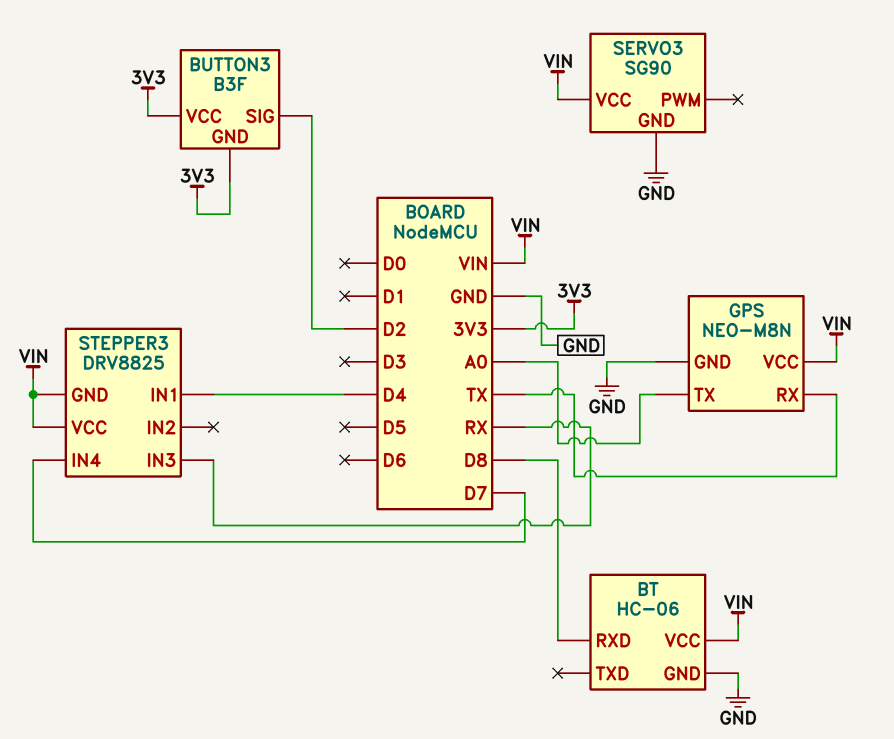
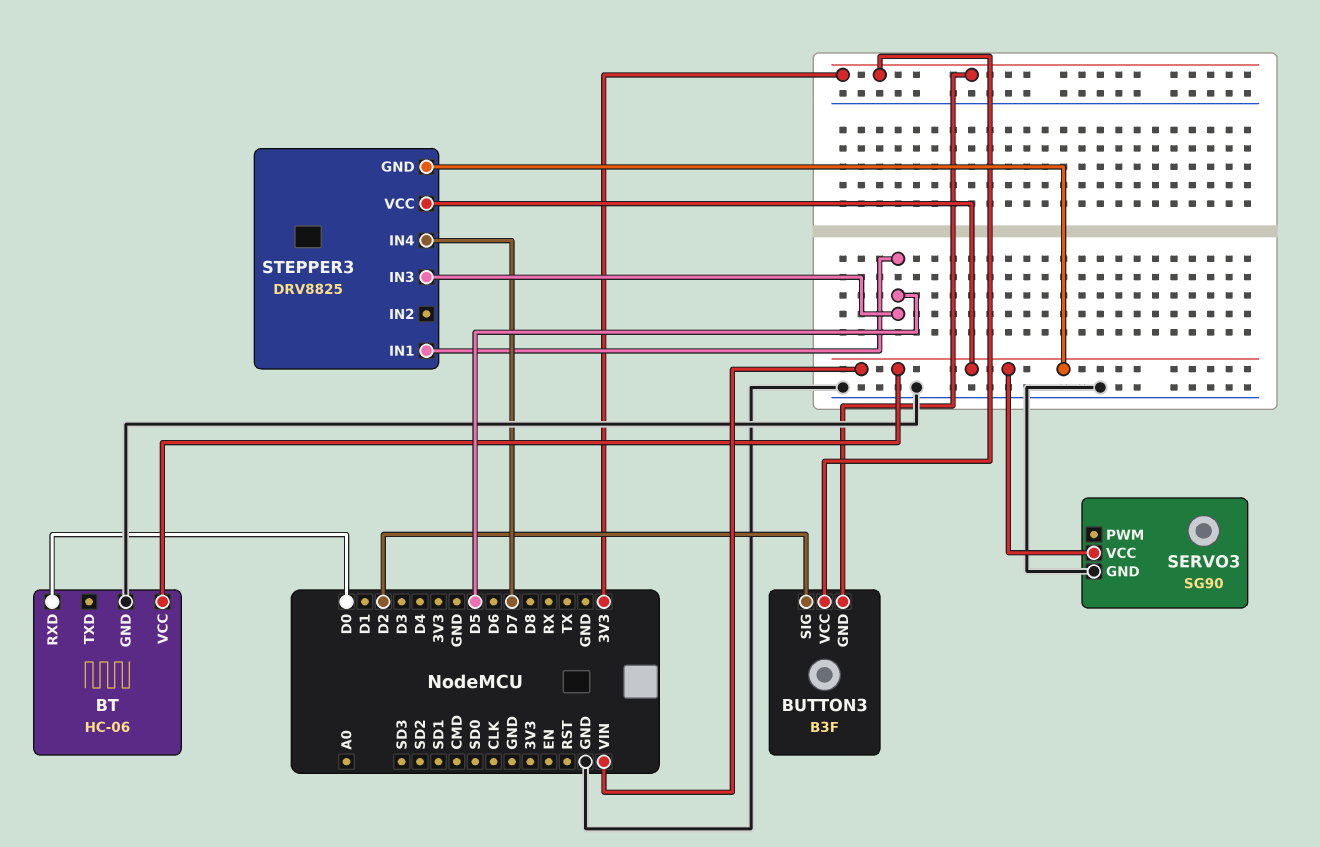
BT pin RXD: D8 -> D0
GPS: NEO-M8N -> none
GPS pin GND: GND -> none
GPS pin RX: TX -> none
GPS pin TX: A0 -> none
GPS pin VCC: VIN -> none
STEPPER3 pin IN1: D4 -> D5
STEPPER3 pin IN3: RX -> D5

